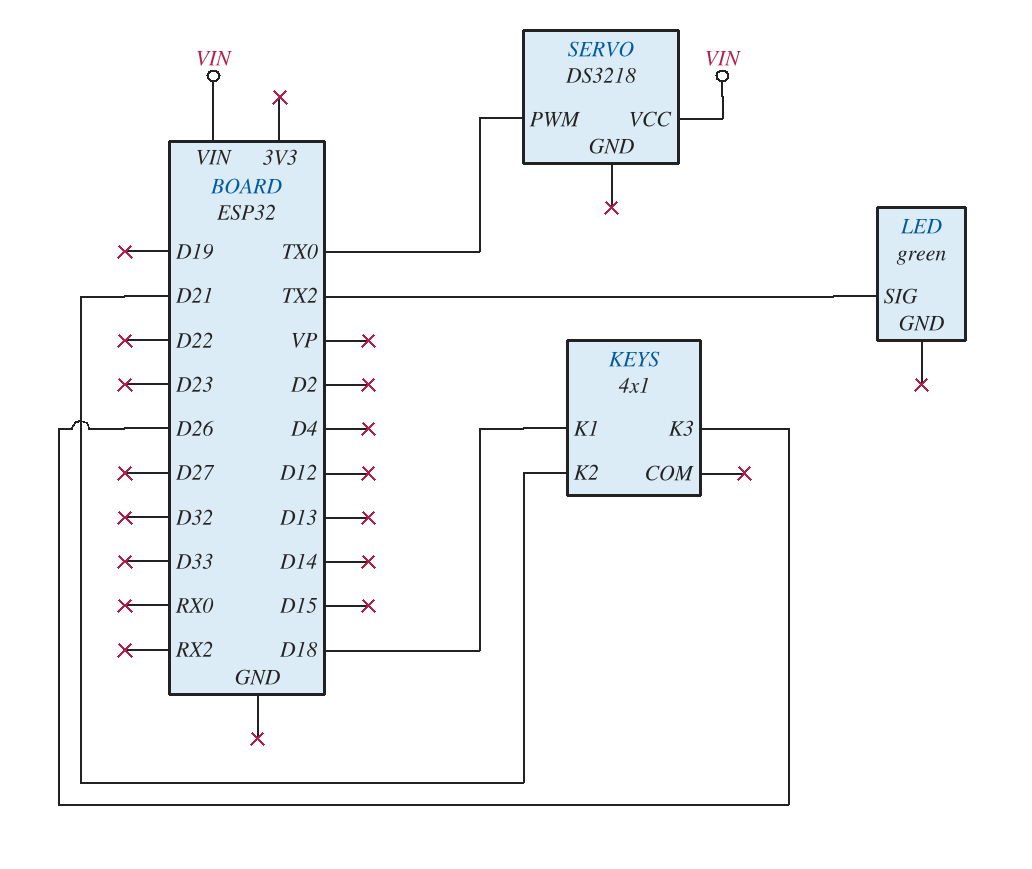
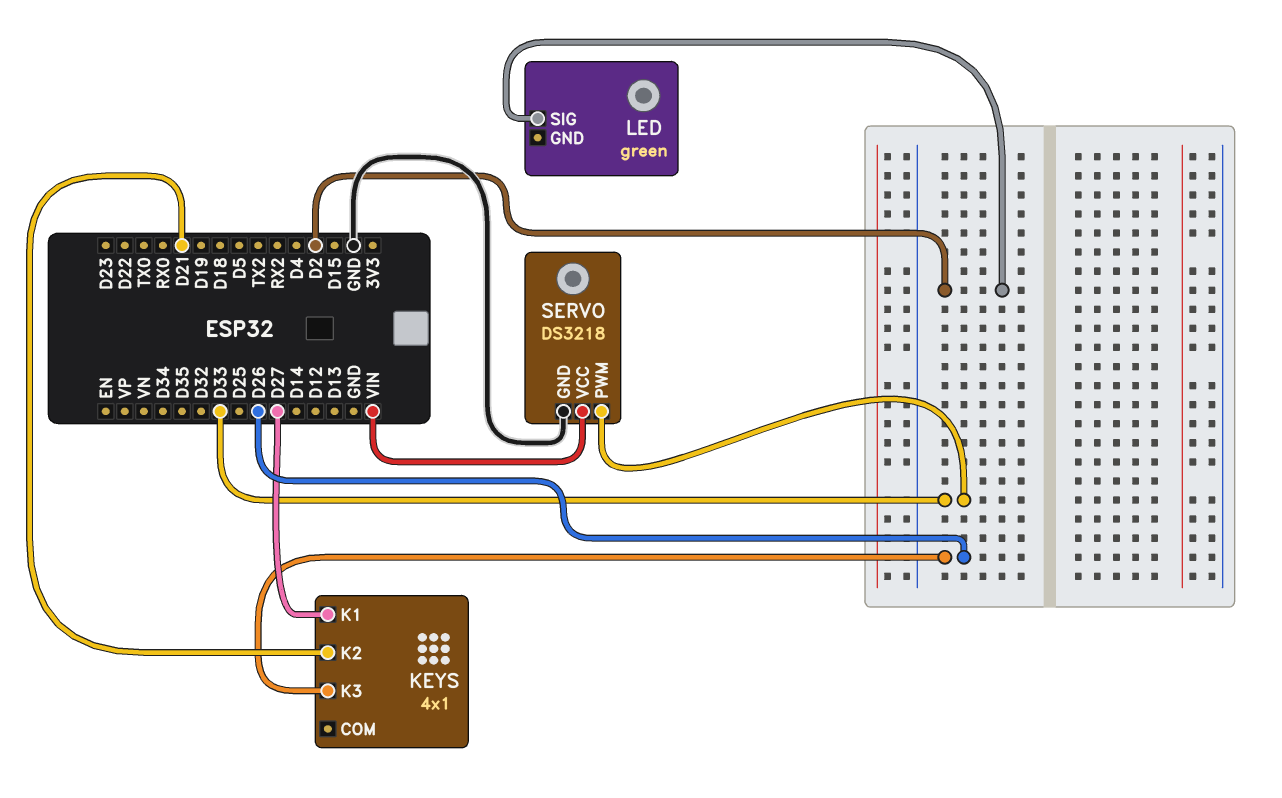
KEYS pin K1: D18 -> D27
LED pin SIG: TX2 -> D2
SERVO pin GND: none -> GND
SERVO pin PWM: TX0 -> D33

